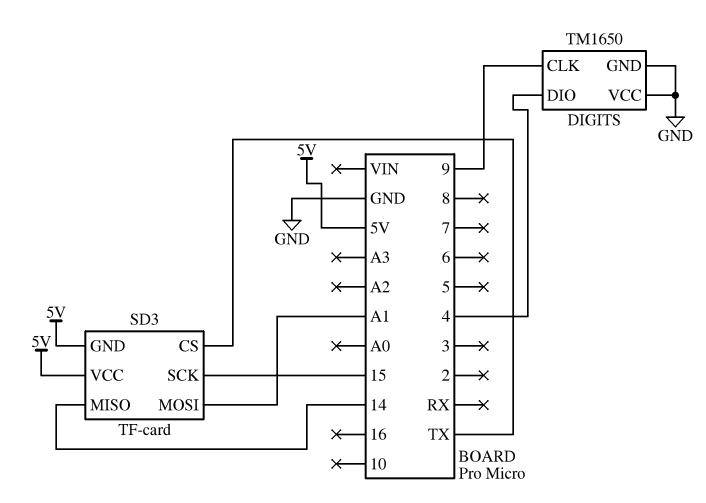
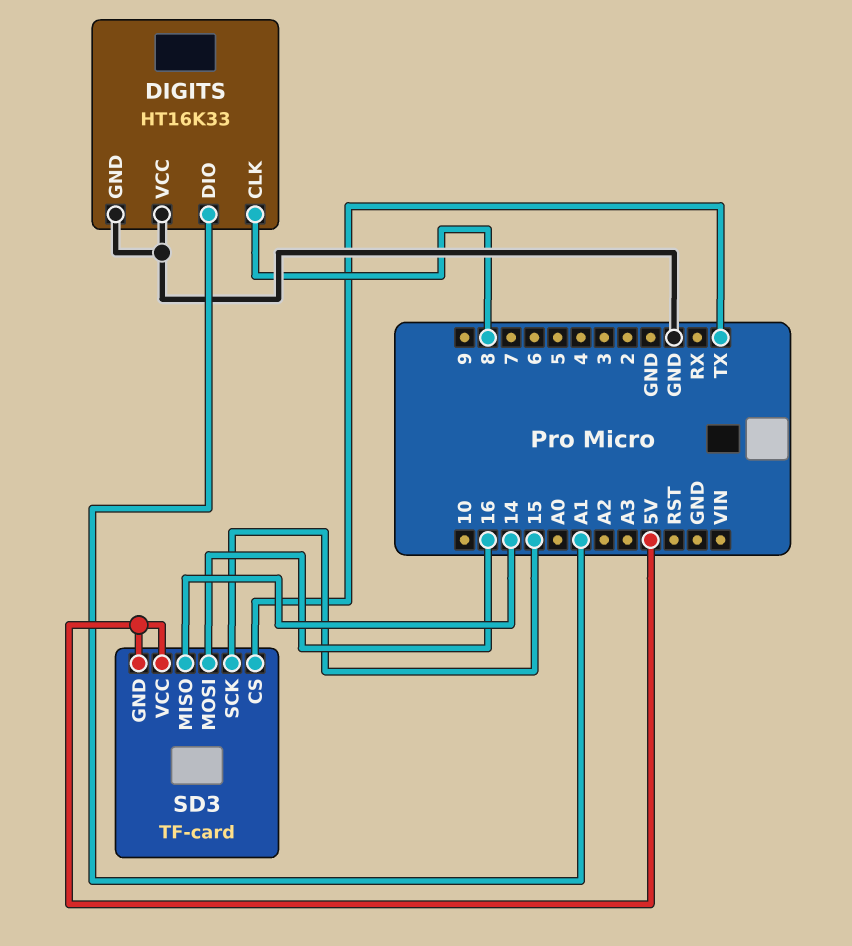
DIGITS: TM1650 -> HT16K33
DIGITS pin CLK: 9 -> 8
DIGITS pin DIO: 4 -> A1
SD3 pin MOSI: A1 -> 16

